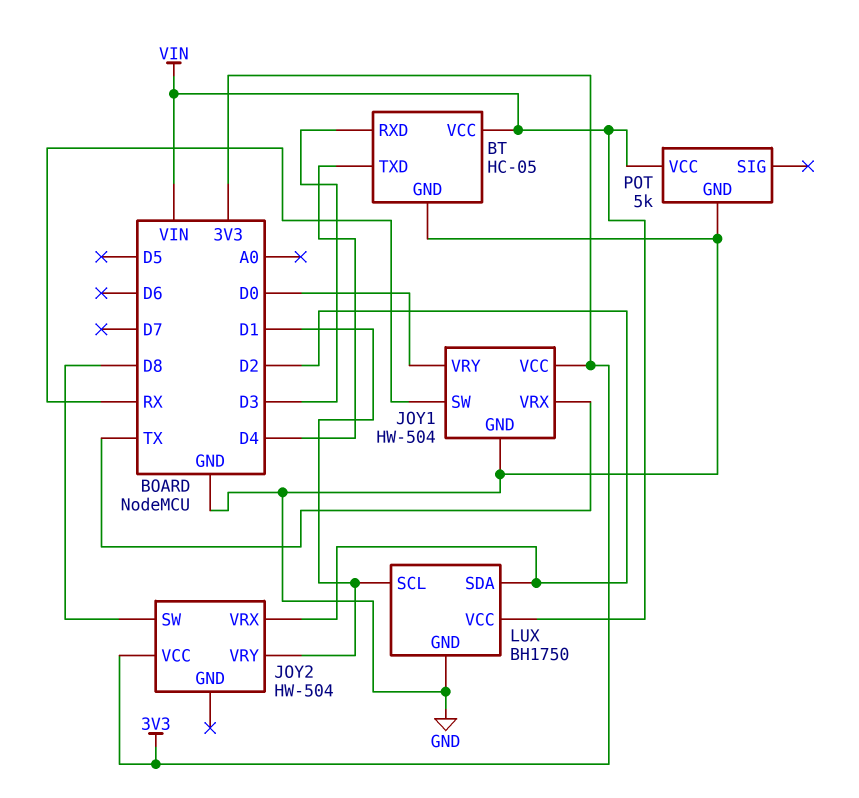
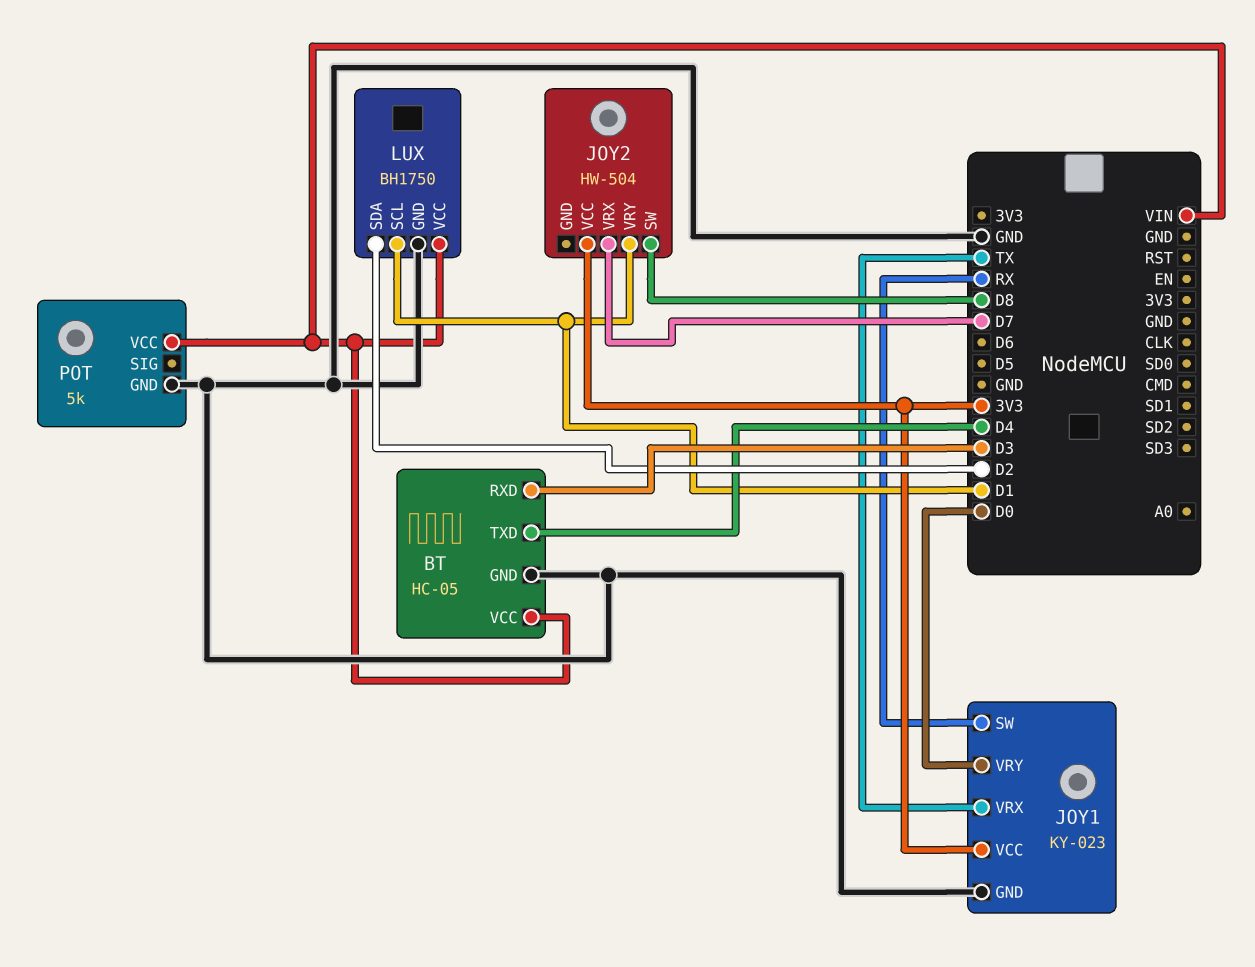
JOY1: HW-504 -> KY-023
JOY2 pin VRX: D2 -> D7

